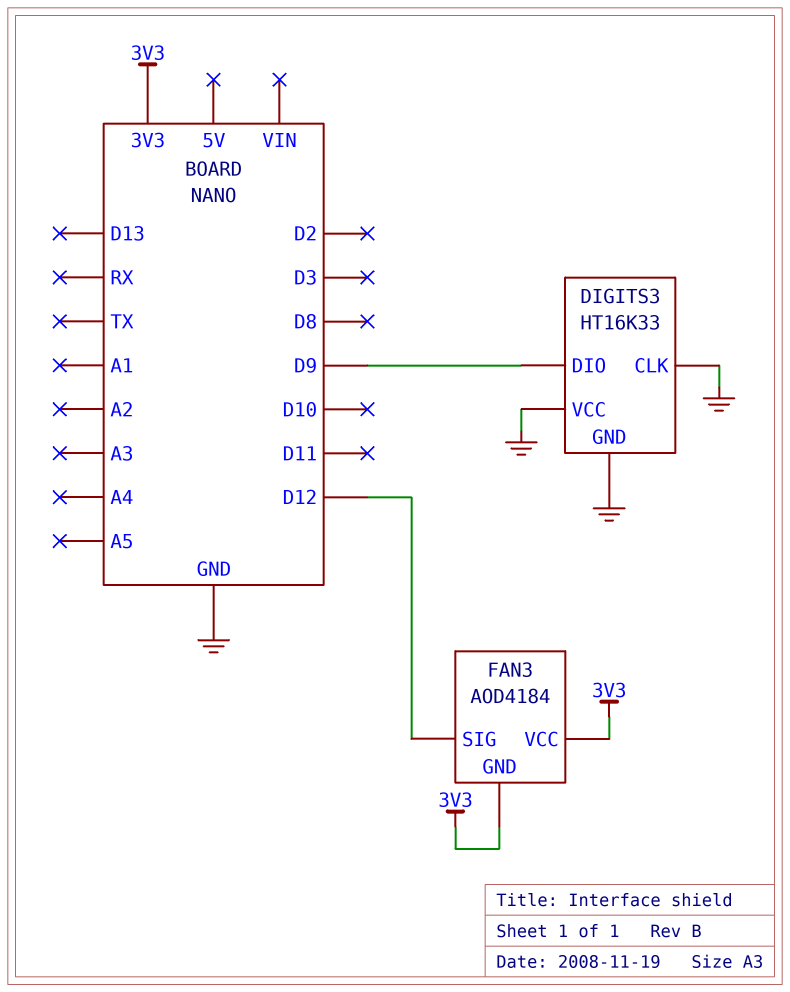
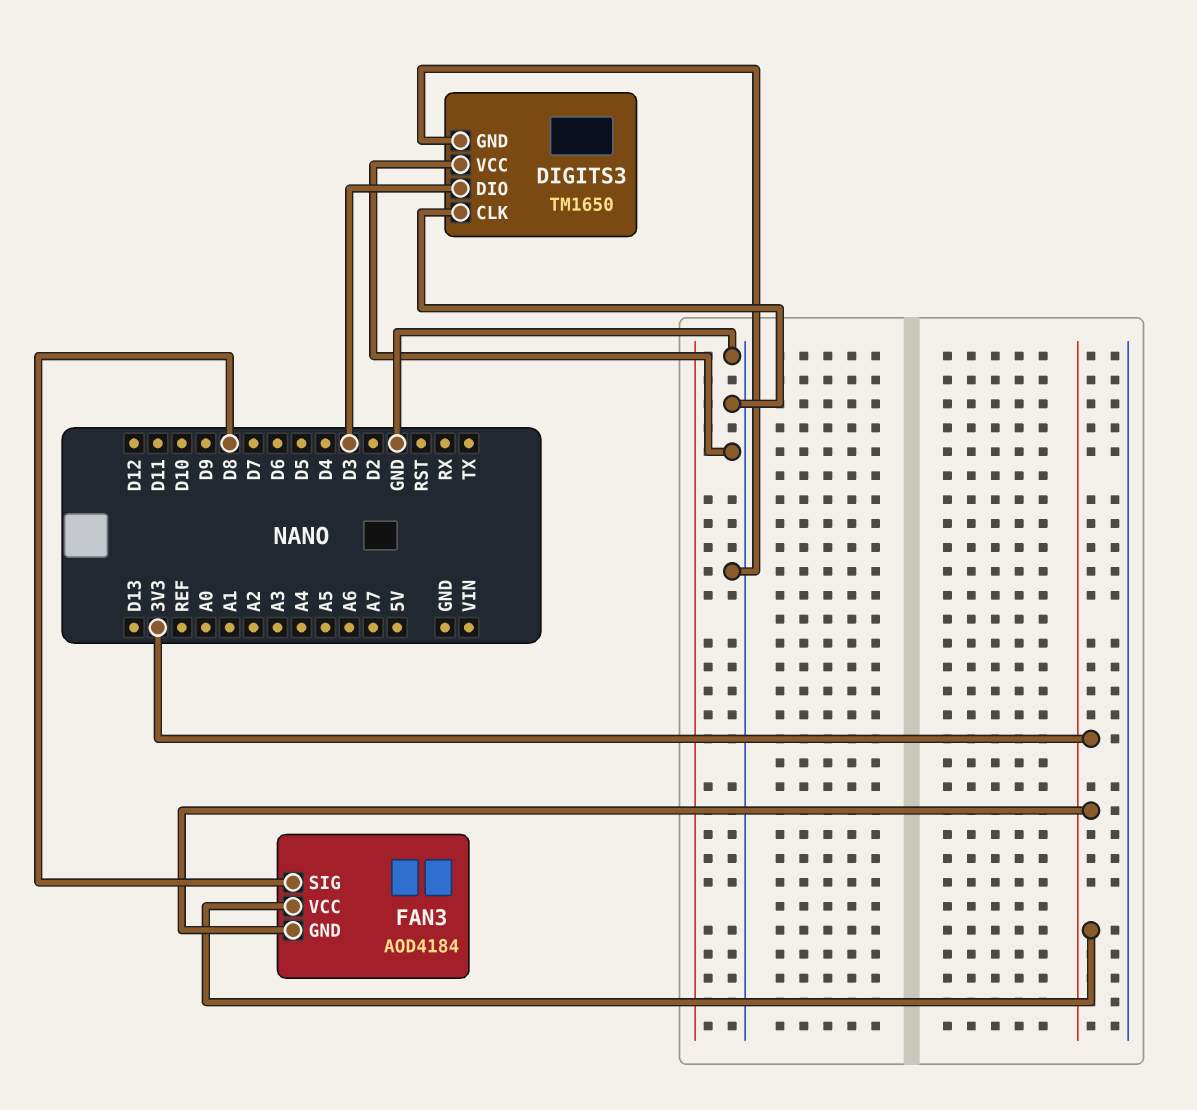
DIGITS3: HT16K33 -> TM1650
DIGITS3 pin DIO: D9 -> D3
FAN3 pin SIG: D12 -> D8

